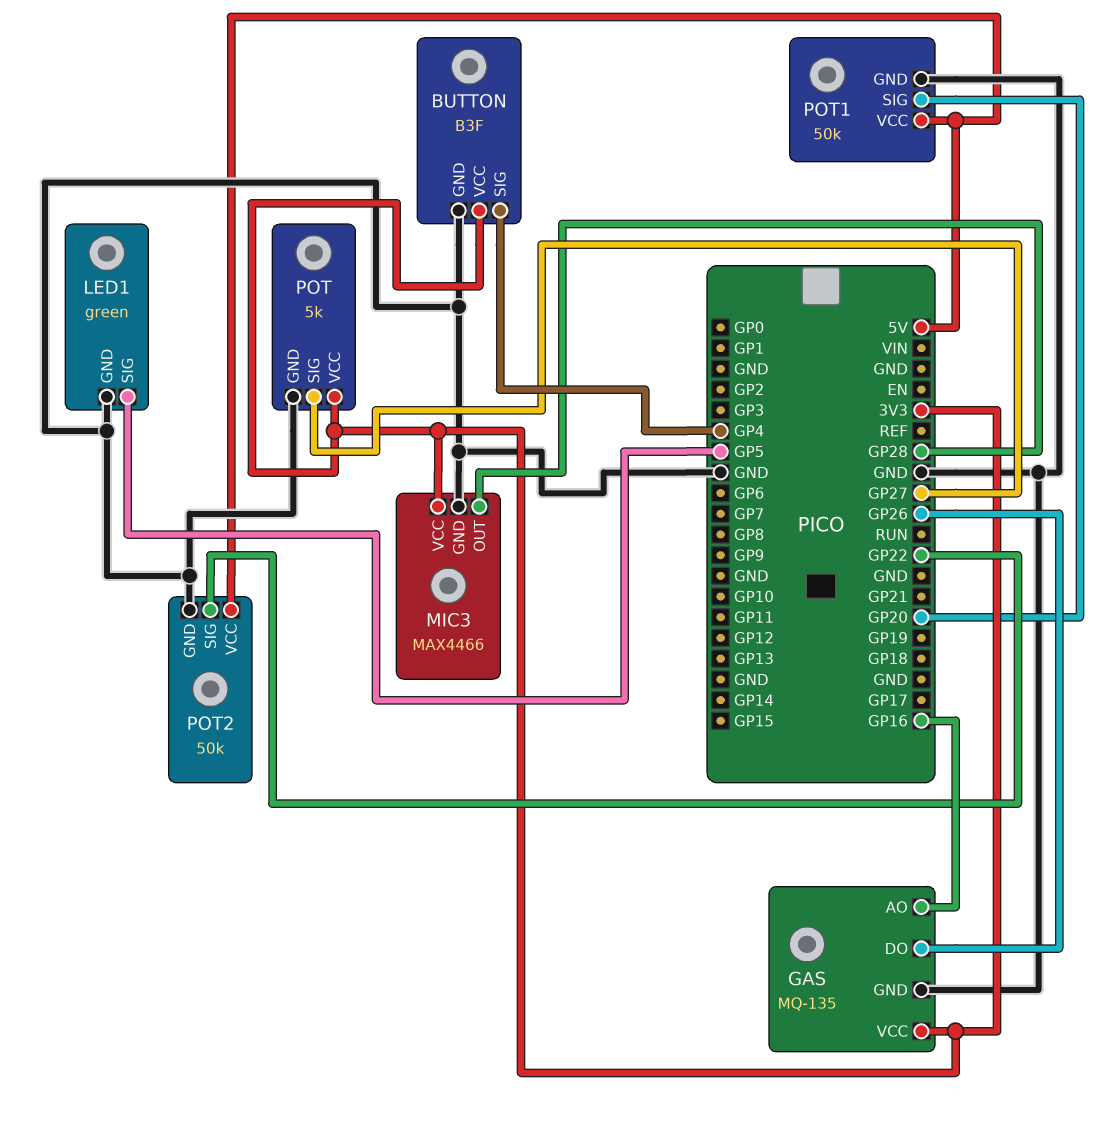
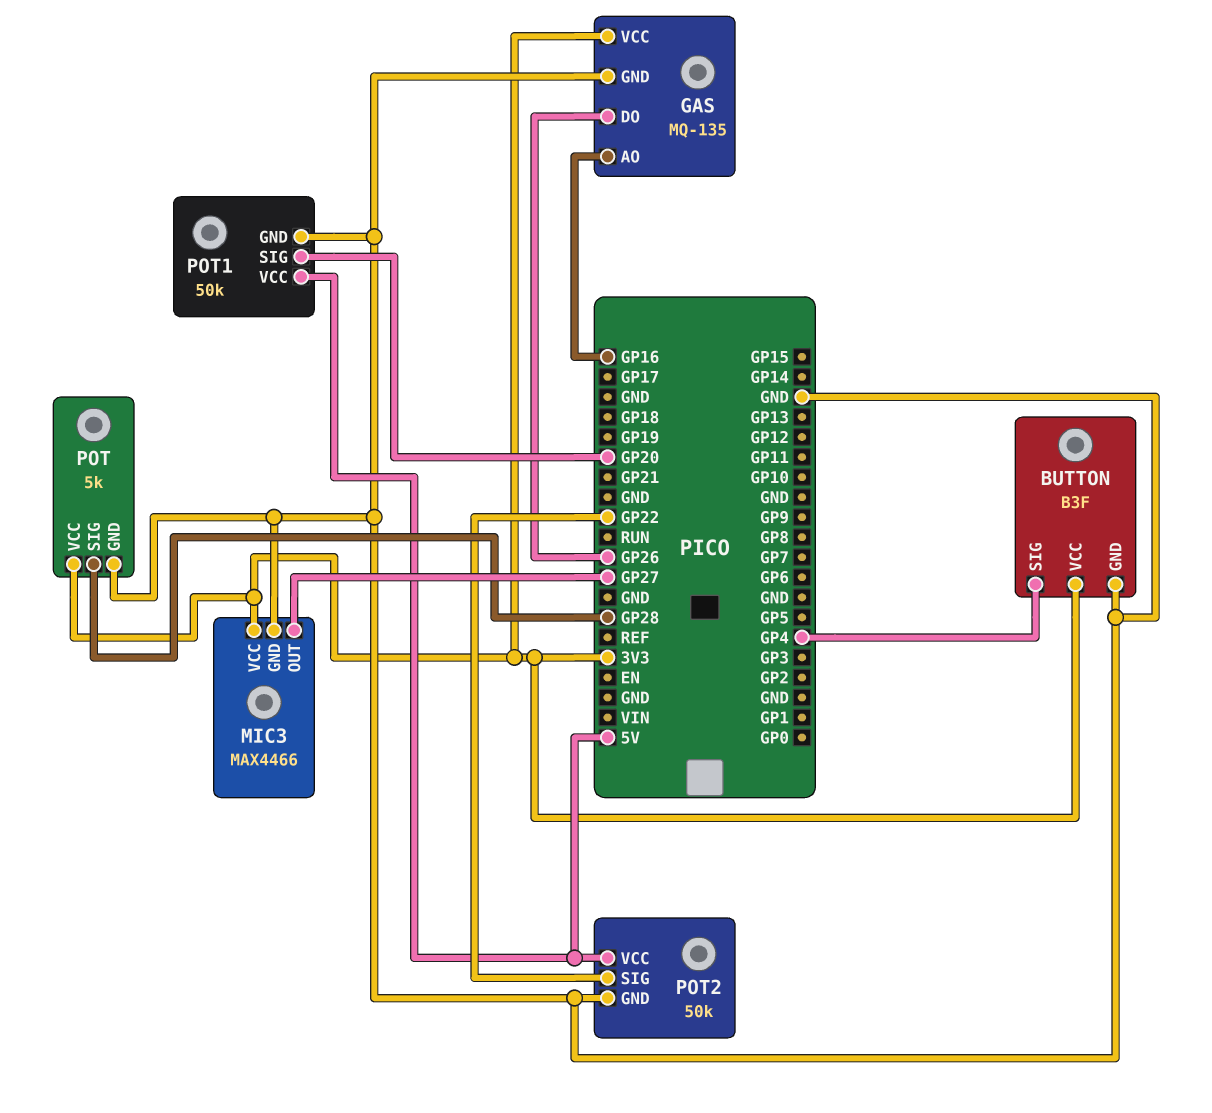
LED1: green -> none
LED1 pin GND: GND -> none
LED1 pin SIG: GP5 -> none
MIC3 pin OUT: GP28 -> GP27
POT pin SIG: GP27 -> GP28

